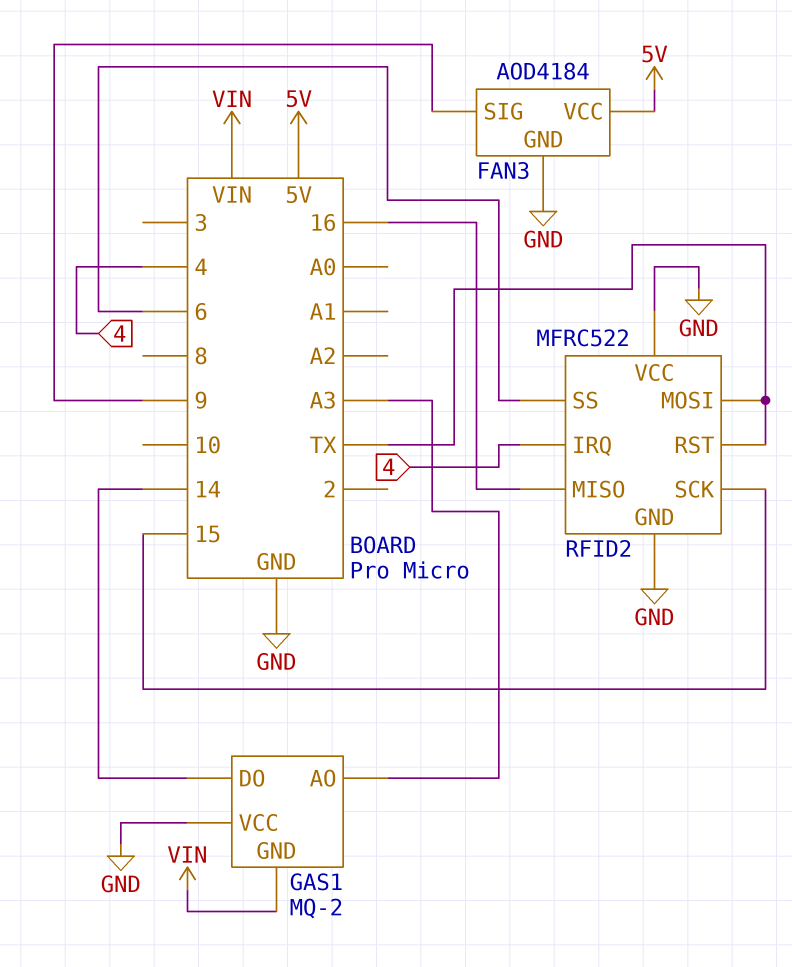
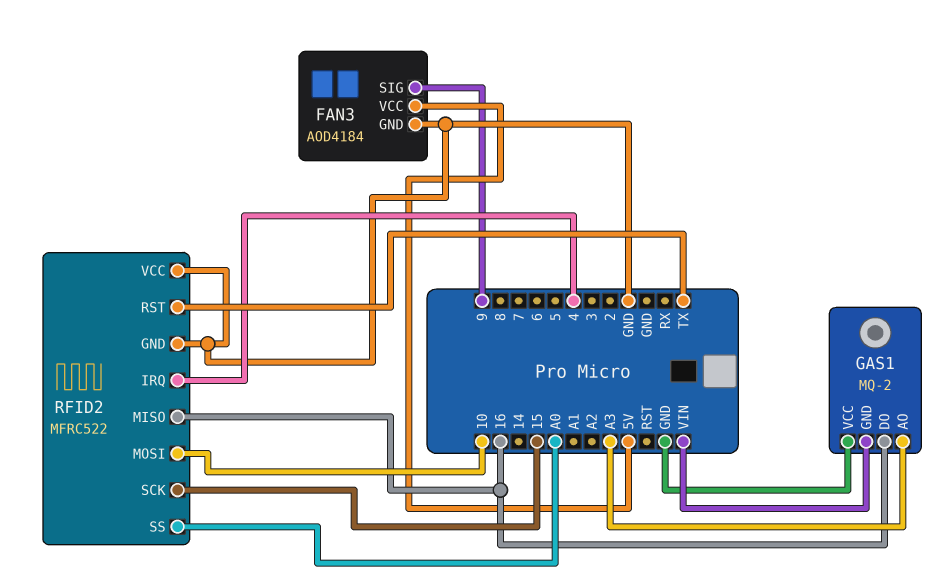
GAS1 pin DO: 14 -> 16
RFID2 pin MOSI: TX -> 10
RFID2 pin SS: 6 -> A0

